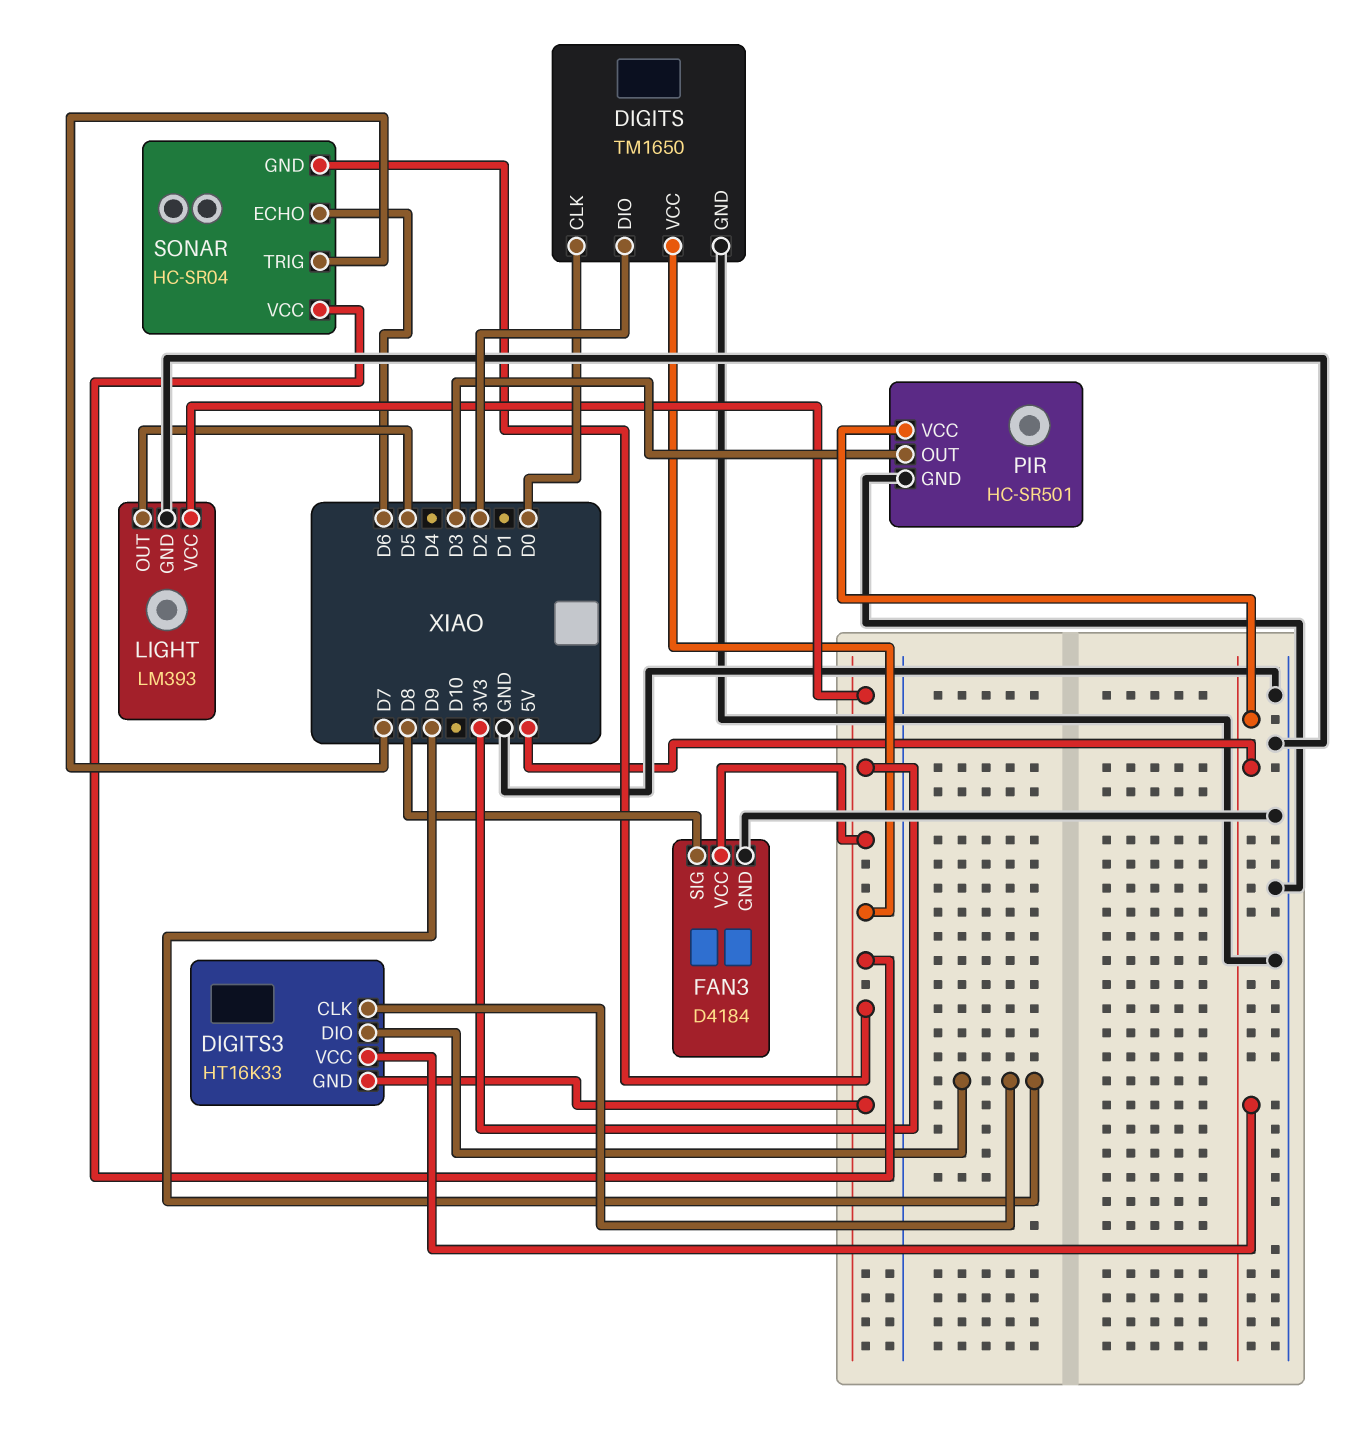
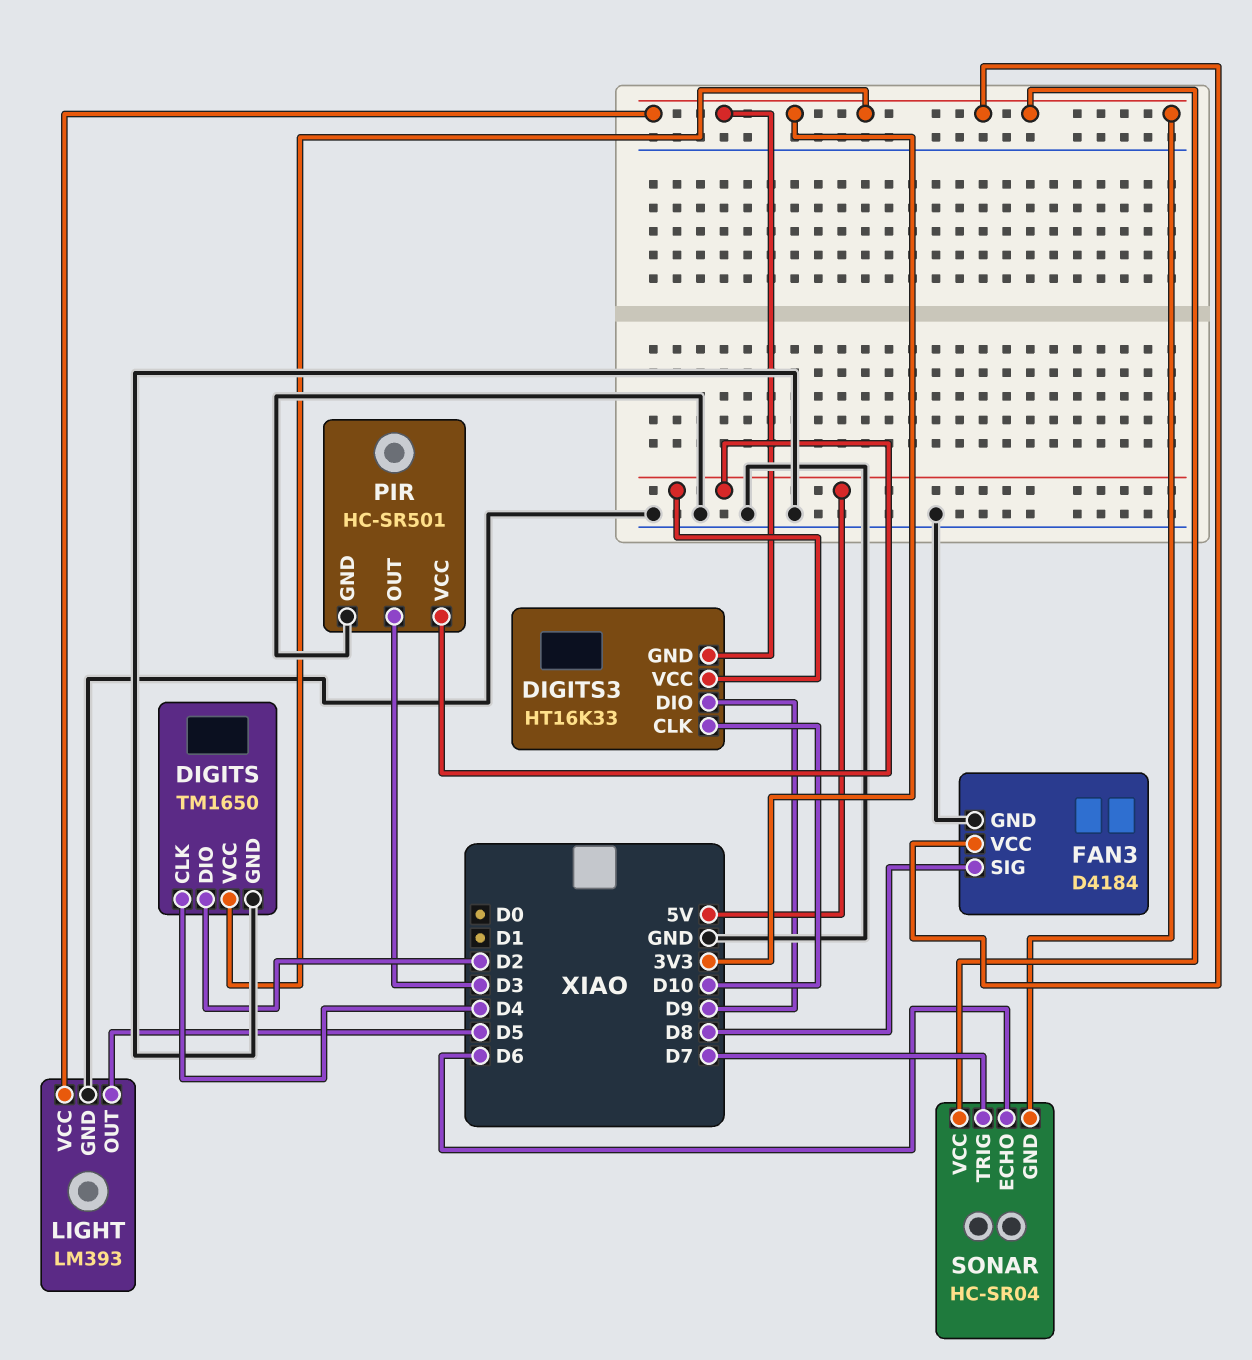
DIGITS pin CLK: D0 -> D4
DIGITS3 pin CLK: D9 -> D10

